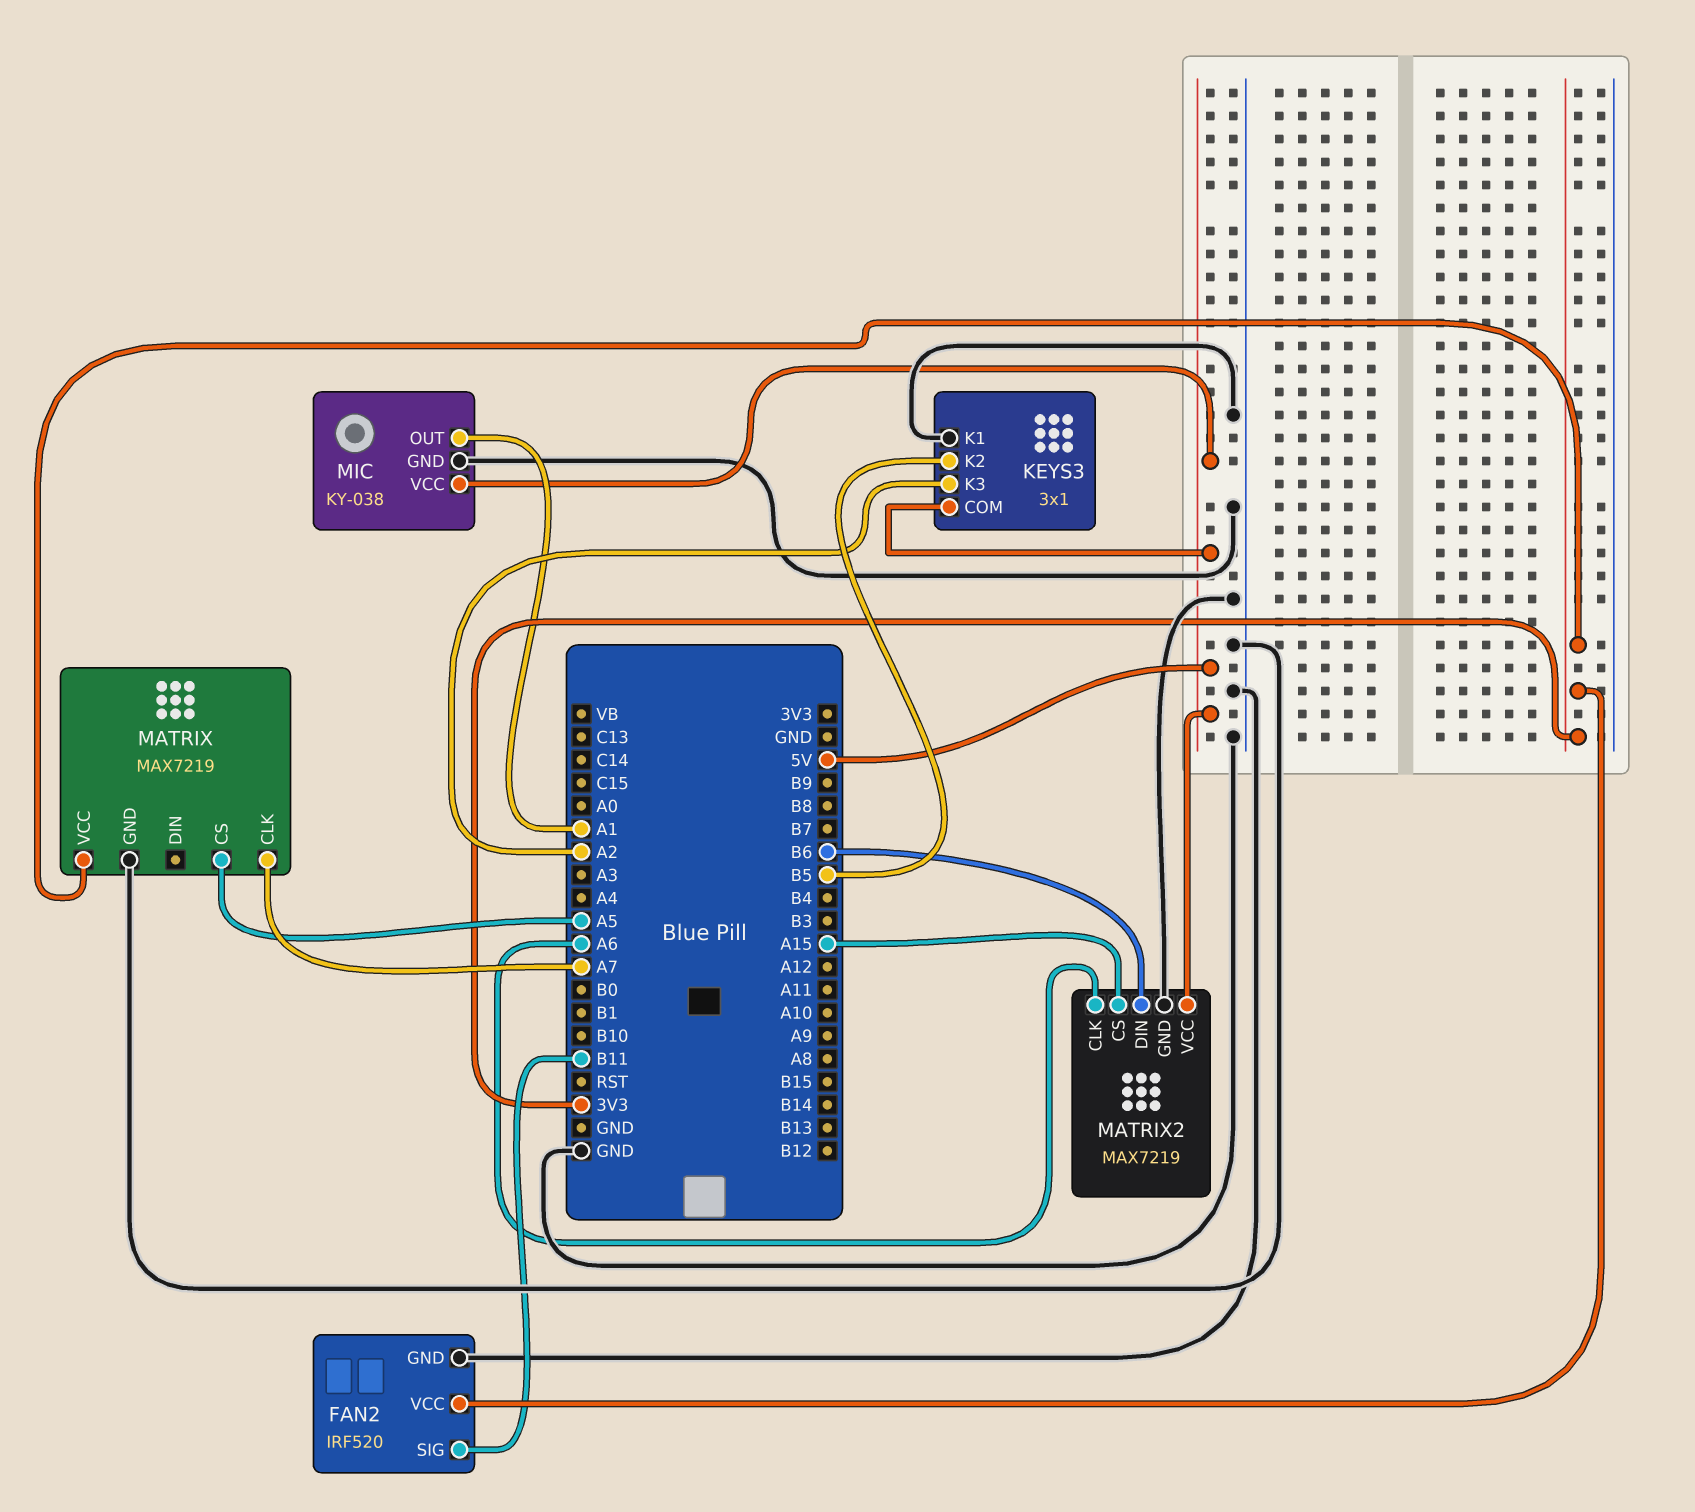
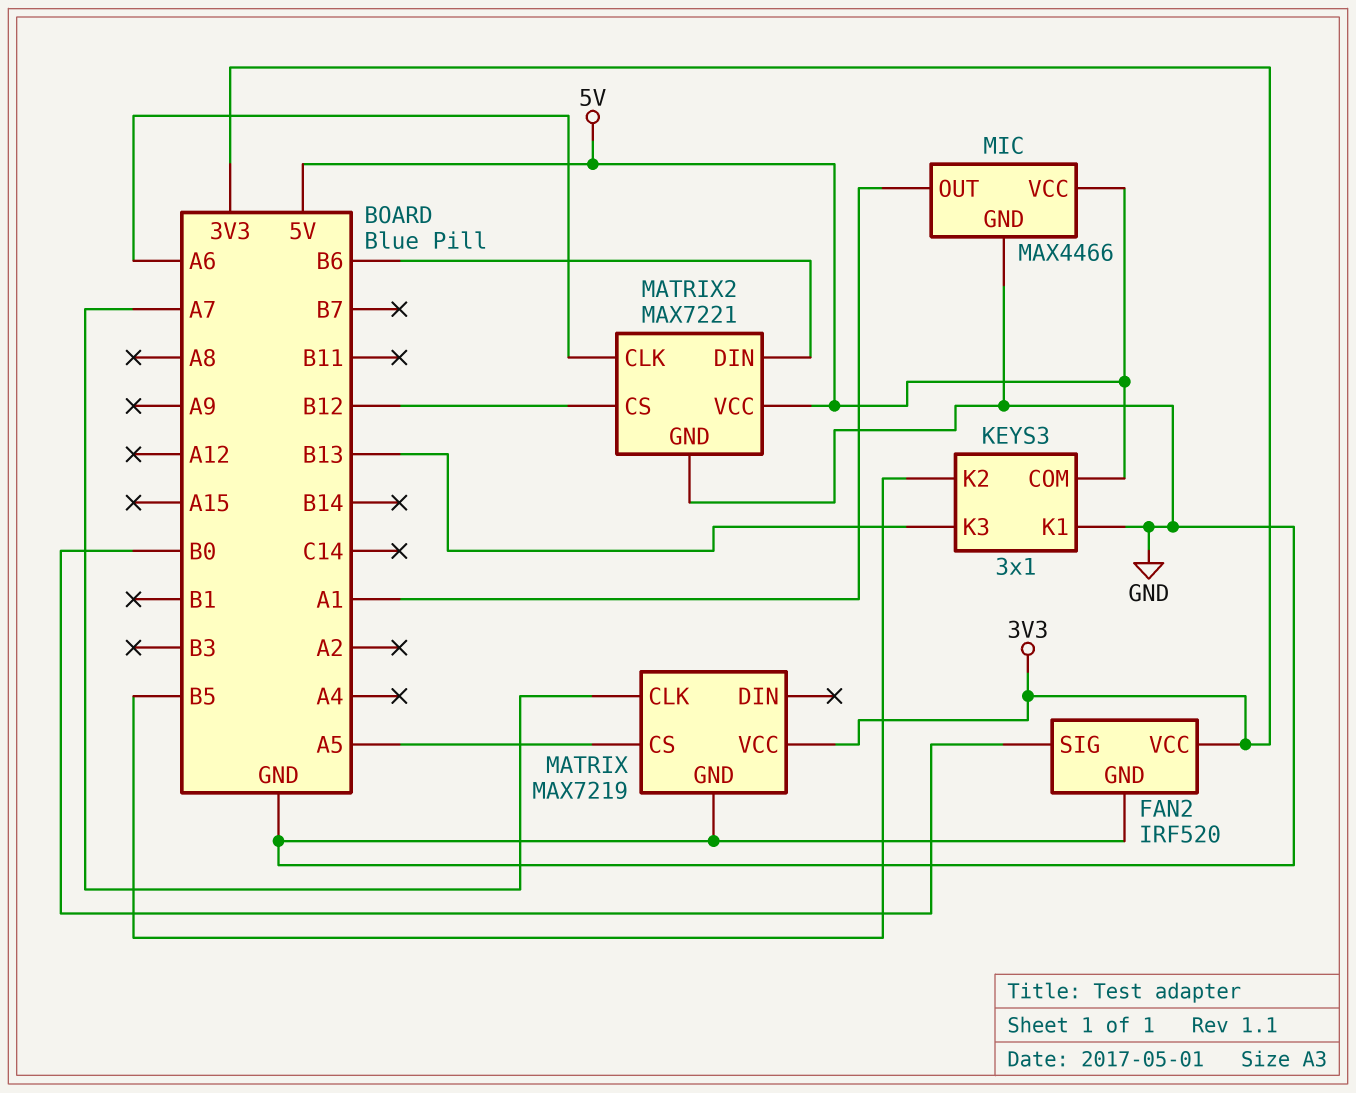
FAN2 pin SIG: B11 -> B0
KEYS3 pin K3: A2 -> B13
MATRIX2: MAX7219 -> MAX7221
MATRIX2 pin CS: A15 -> B12
MIC: KY-038 -> MAX4466

